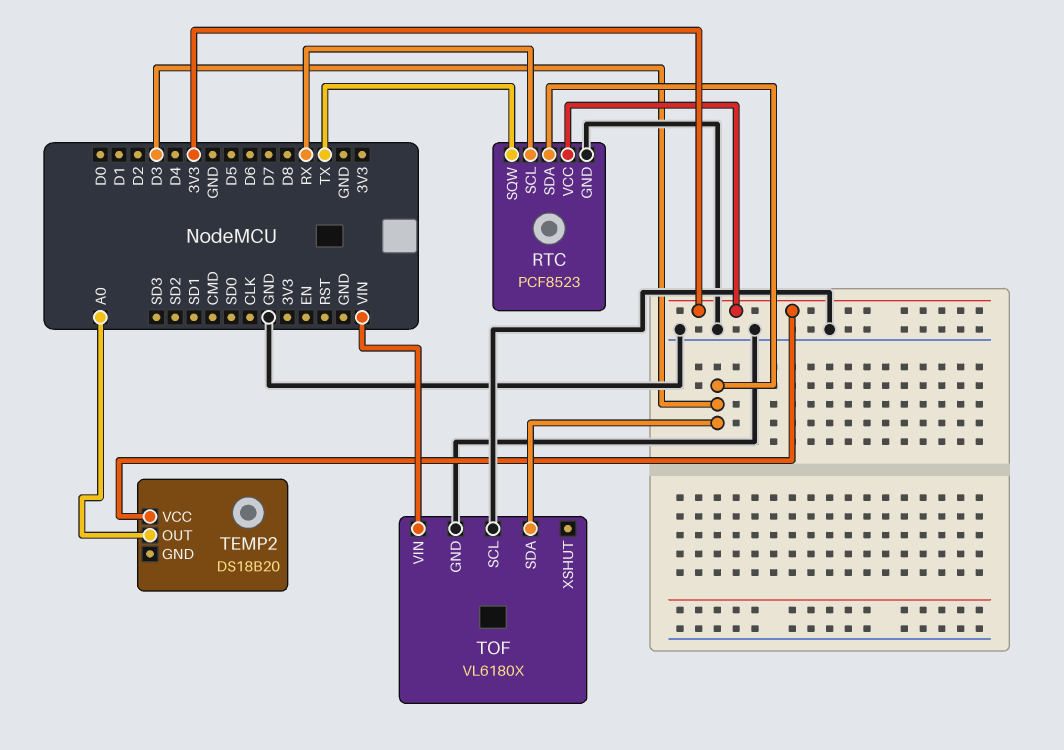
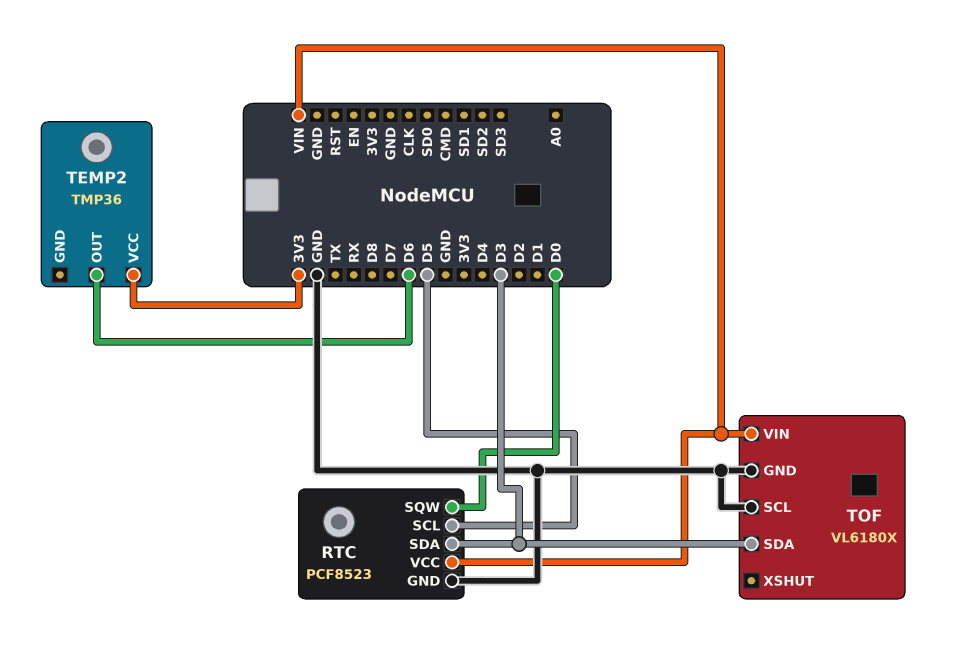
RTC pin SCL: RX -> D5
RTC pin SQW: TX -> D0
RTC pin VCC: 3V3 -> VIN
TEMP2: DS18B20 -> TMP36
TEMP2 pin OUT: A0 -> D6

